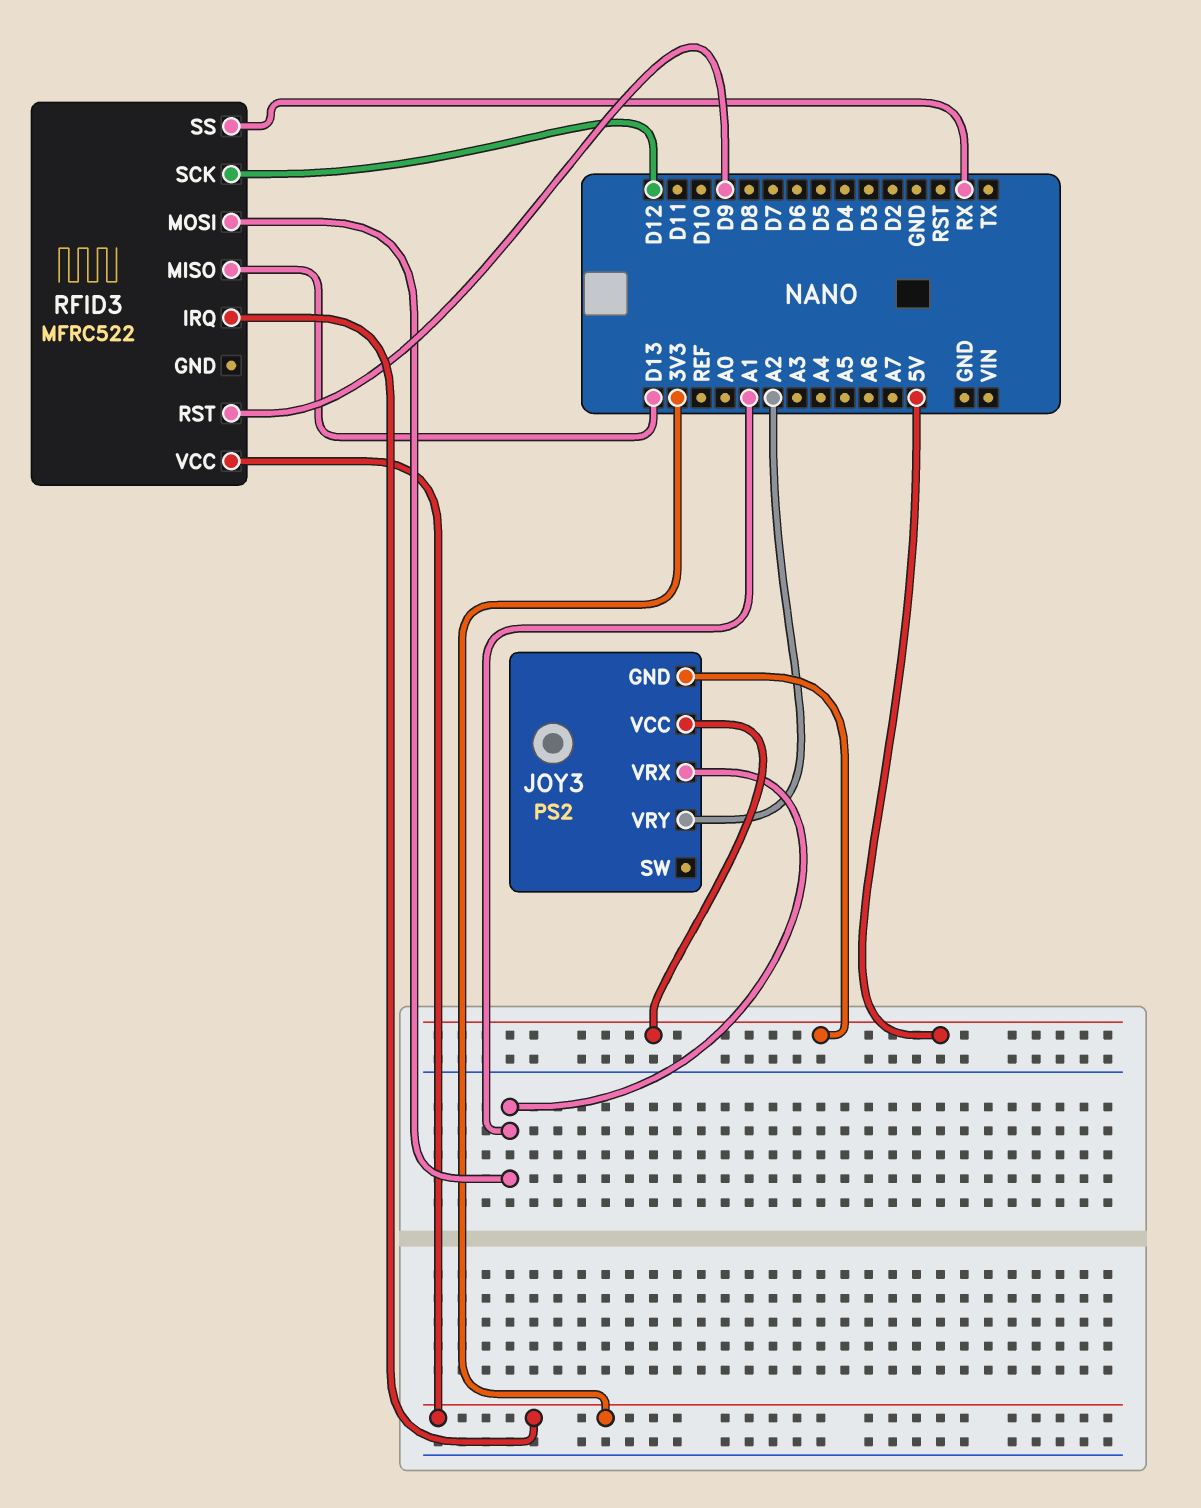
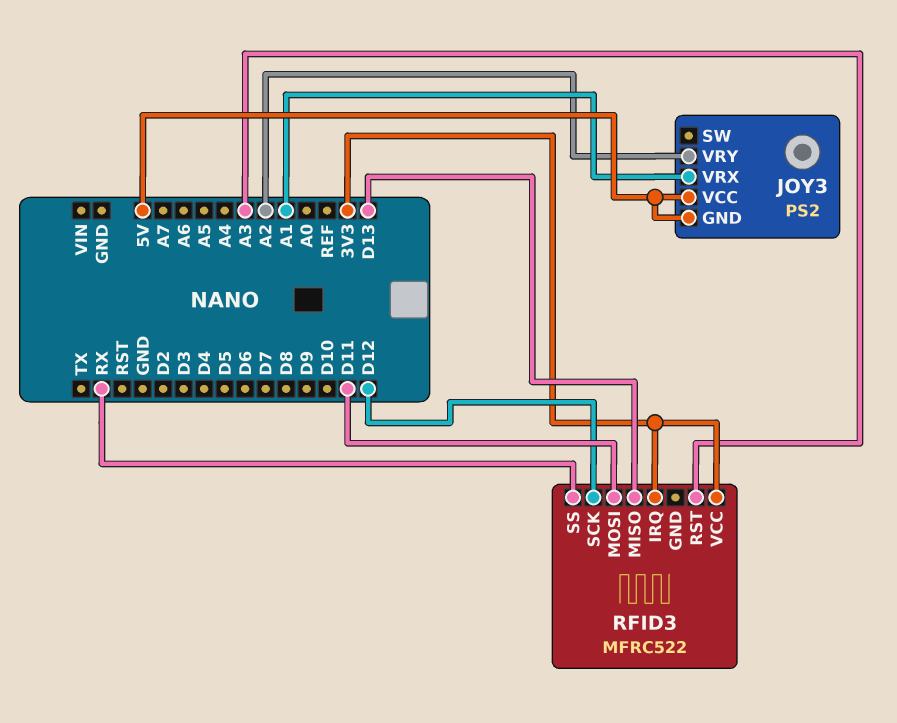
RFID3 pin MOSI: A1 -> D11
RFID3 pin RST: D9 -> A3

